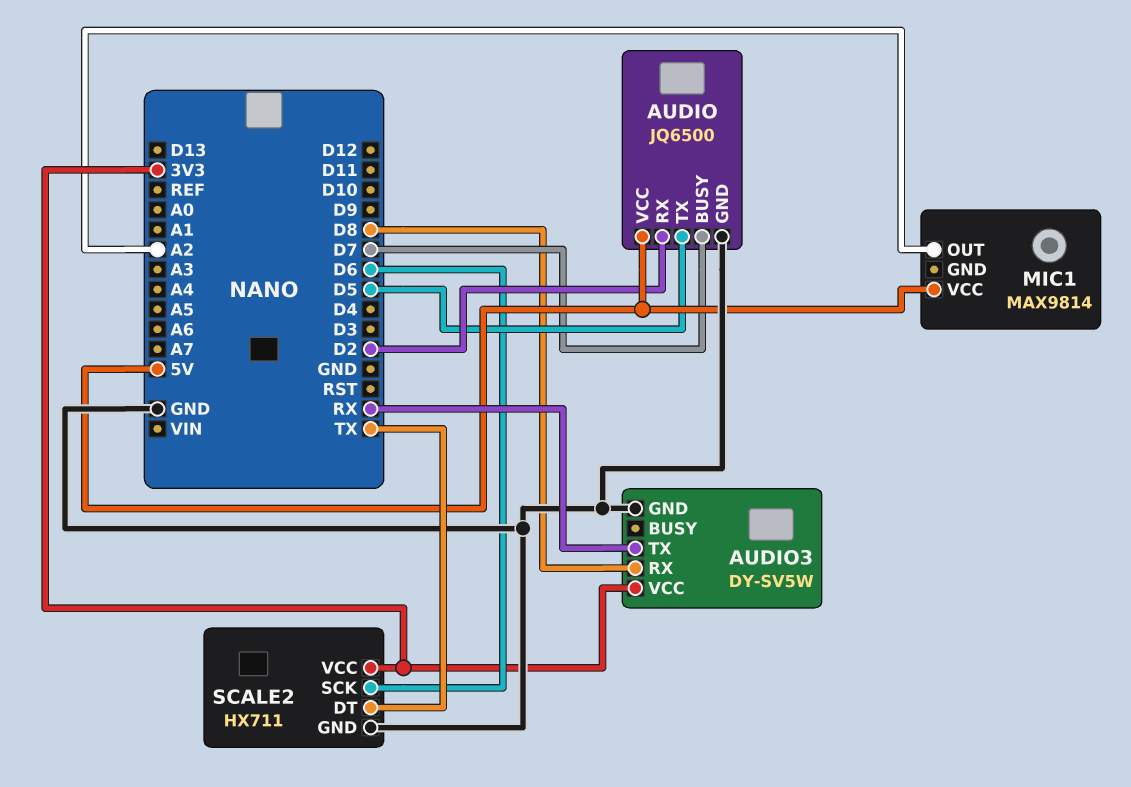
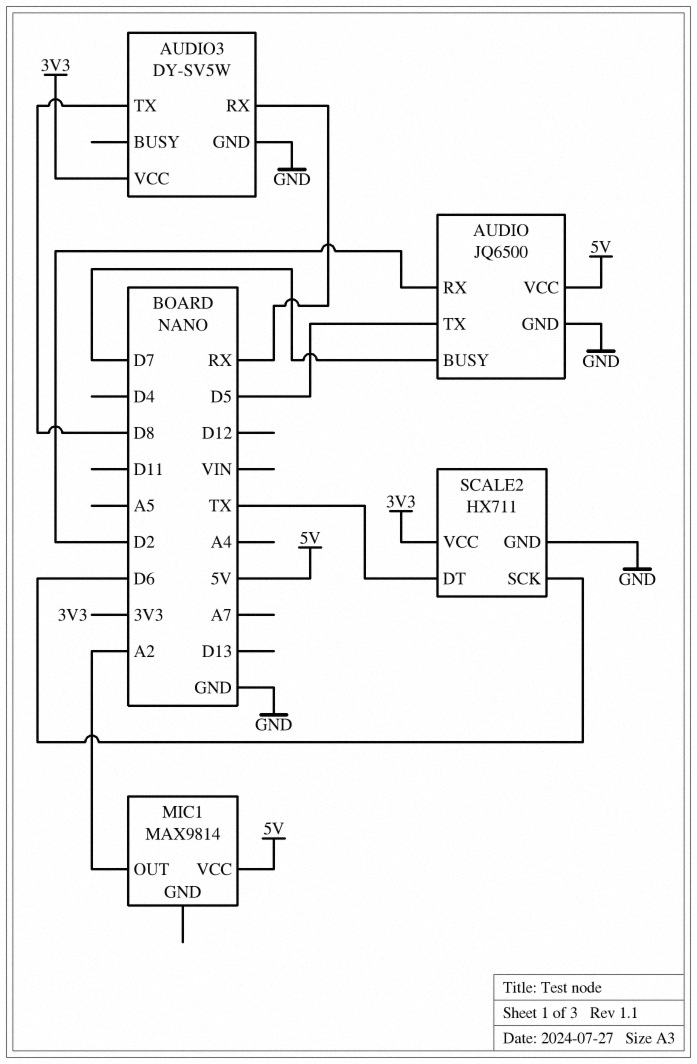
AUDIO3 pin RX: D8 -> RX
AUDIO3 pin TX: RX -> D8

